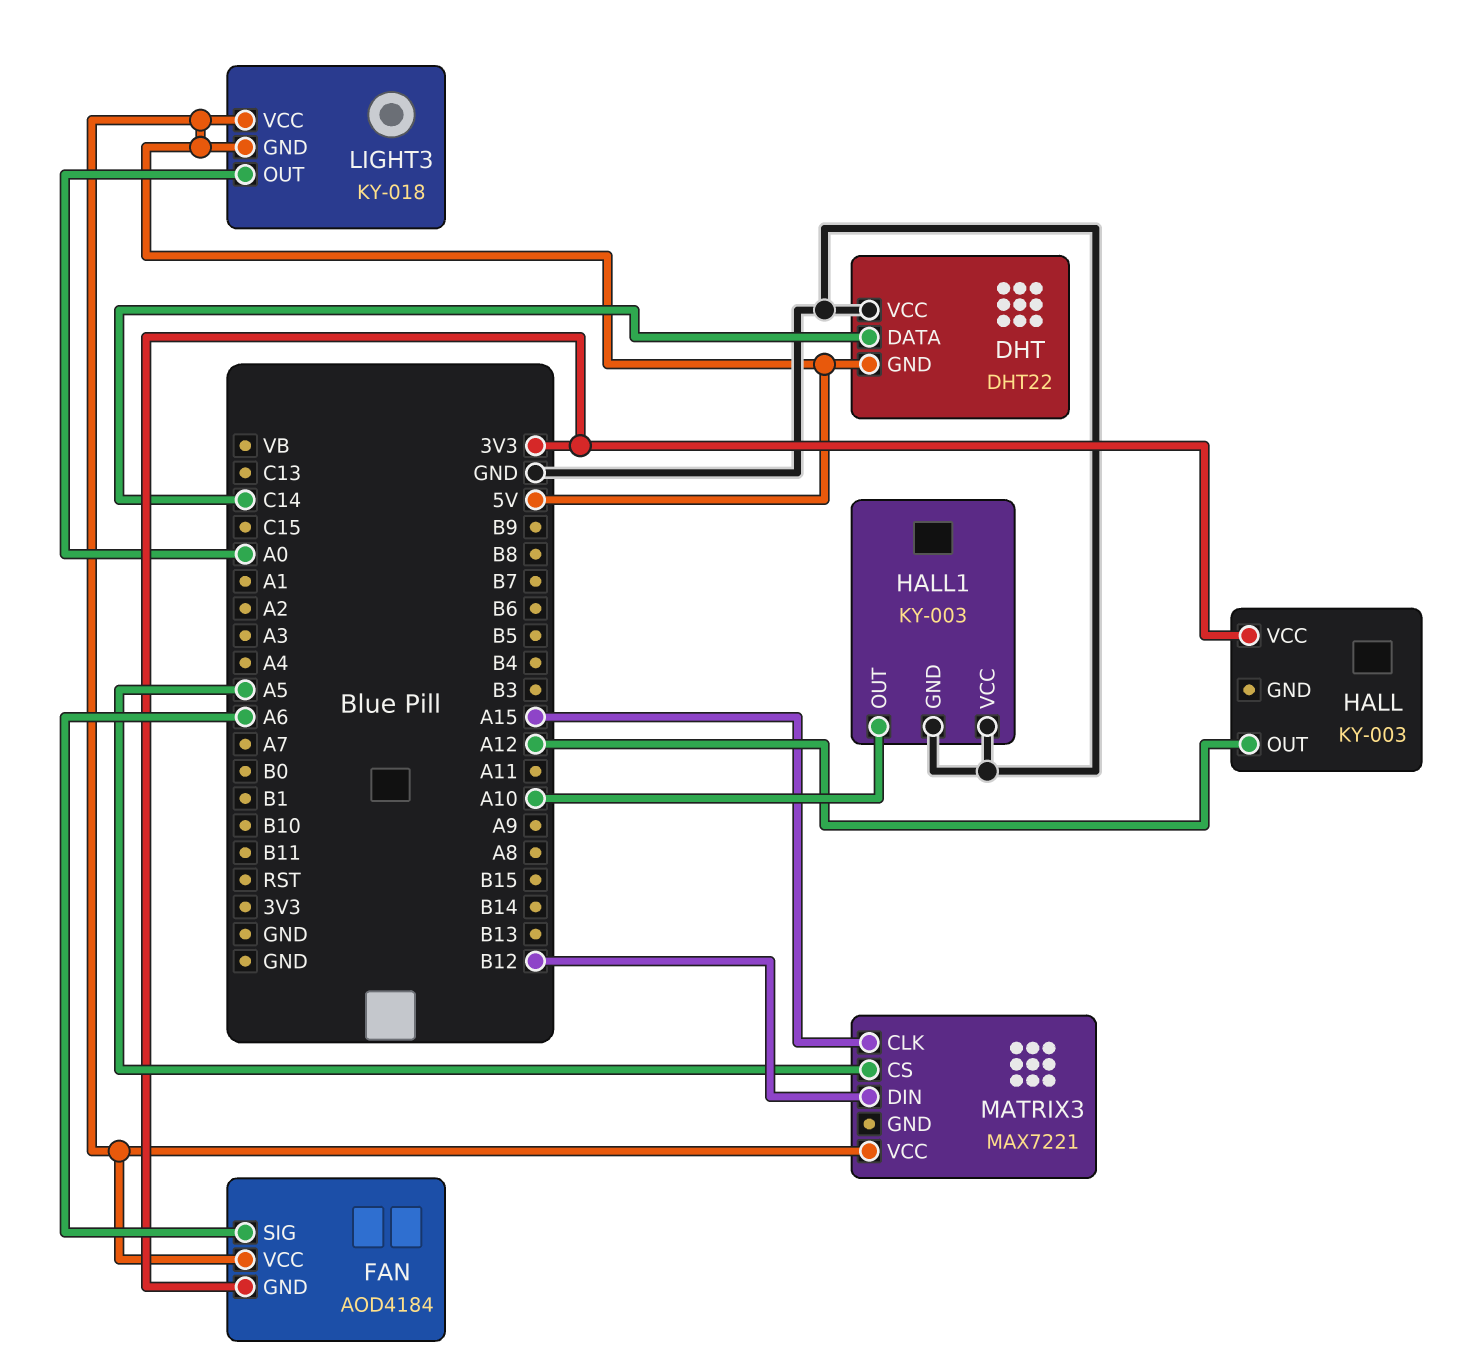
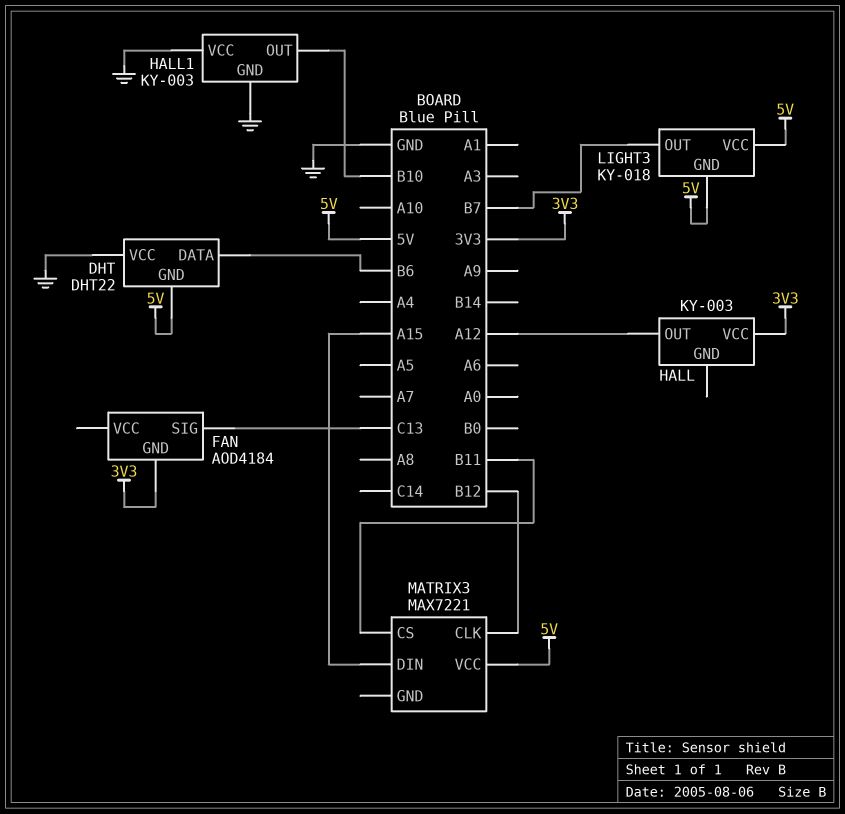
DHT pin DATA: C14 -> B6
FAN pin SIG: A6 -> C13
FAN pin VCC: 5V -> none
HALL1 pin OUT: A10 -> B10
LIGHT3 pin OUT: A0 -> B7
MATRIX3 pin CLK: A15 -> B12
MATRIX3 pin CS: A5 -> B11
MATRIX3 pin DIN: B12 -> A15

